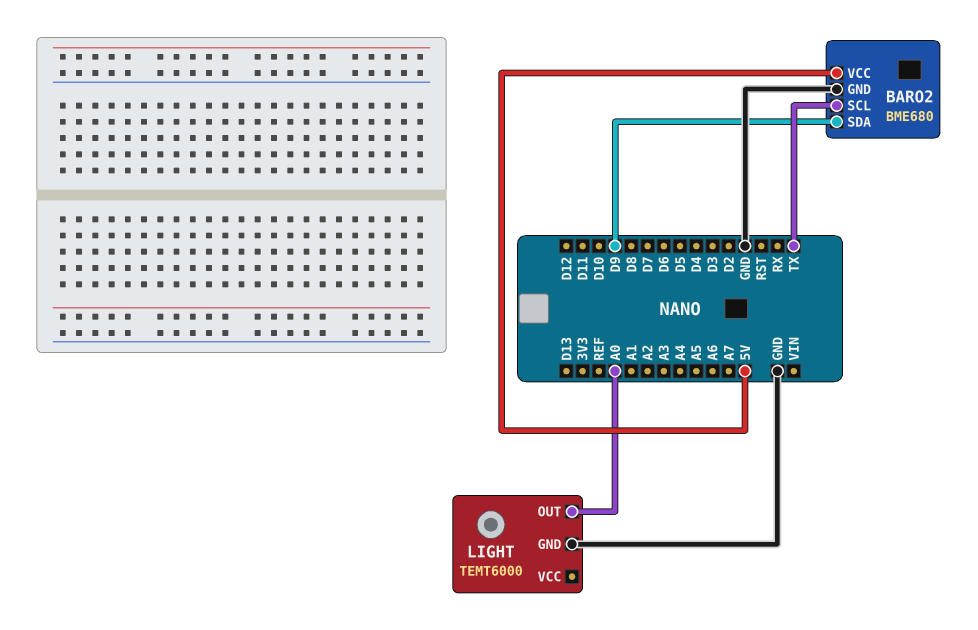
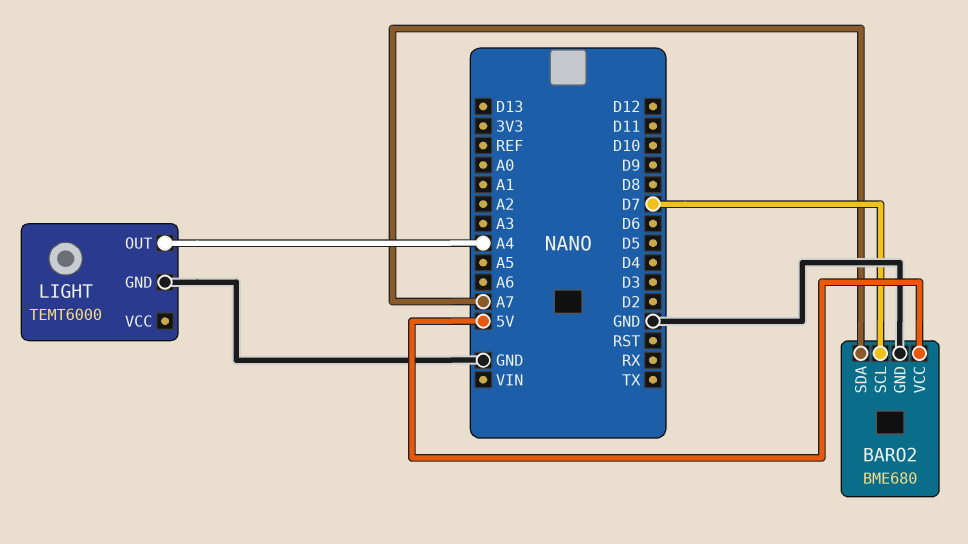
BARO2 pin SCL: TX -> D7
BARO2 pin SDA: D9 -> A7
LIGHT pin OUT: A0 -> A4

